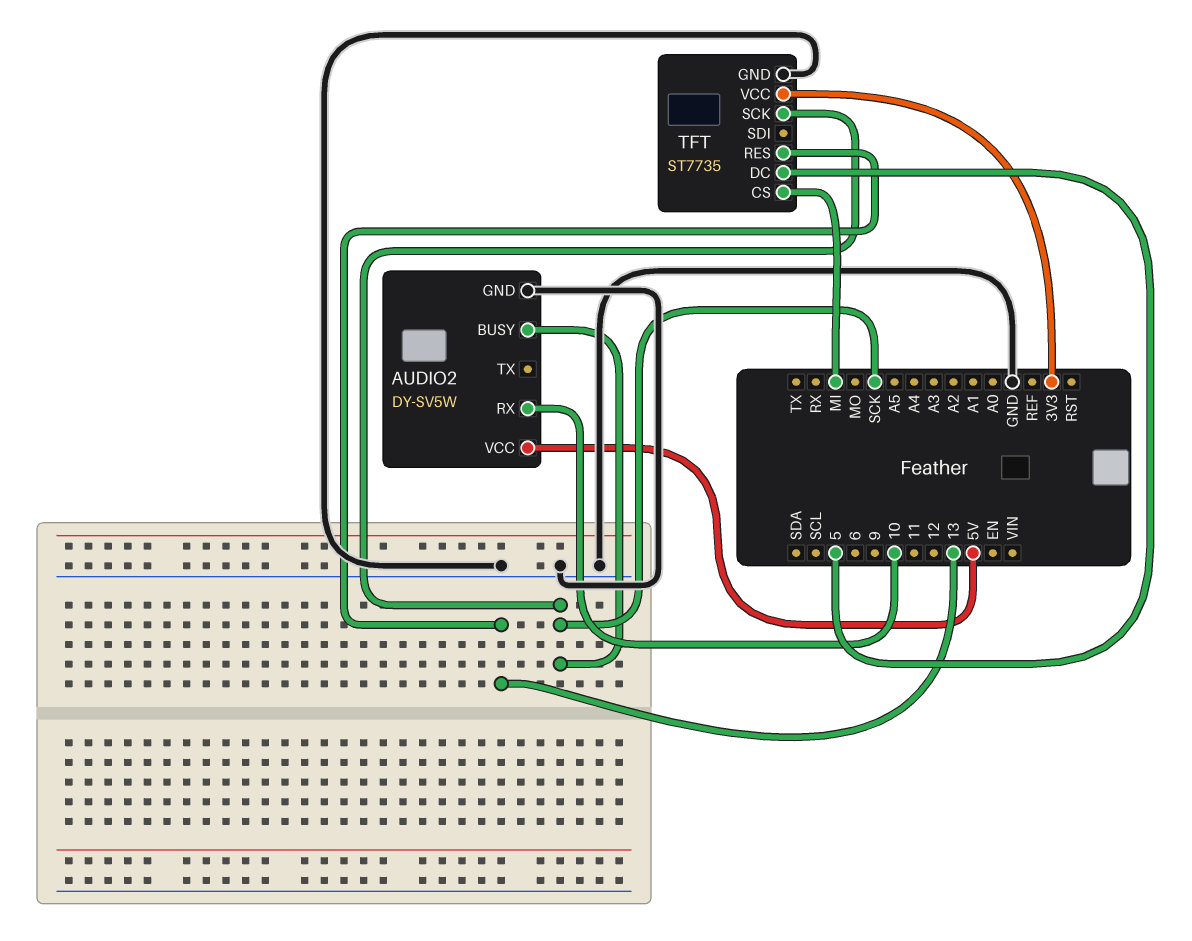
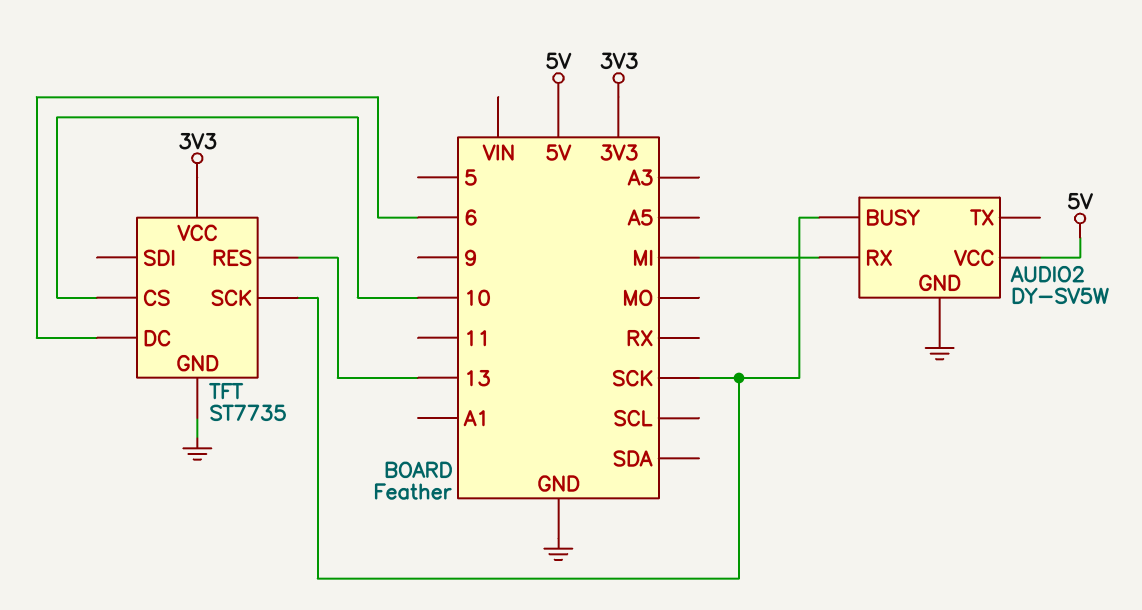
AUDIO2 pin RX: 10 -> MI
TFT pin CS: MI -> 10
TFT pin DC: 5 -> 6

